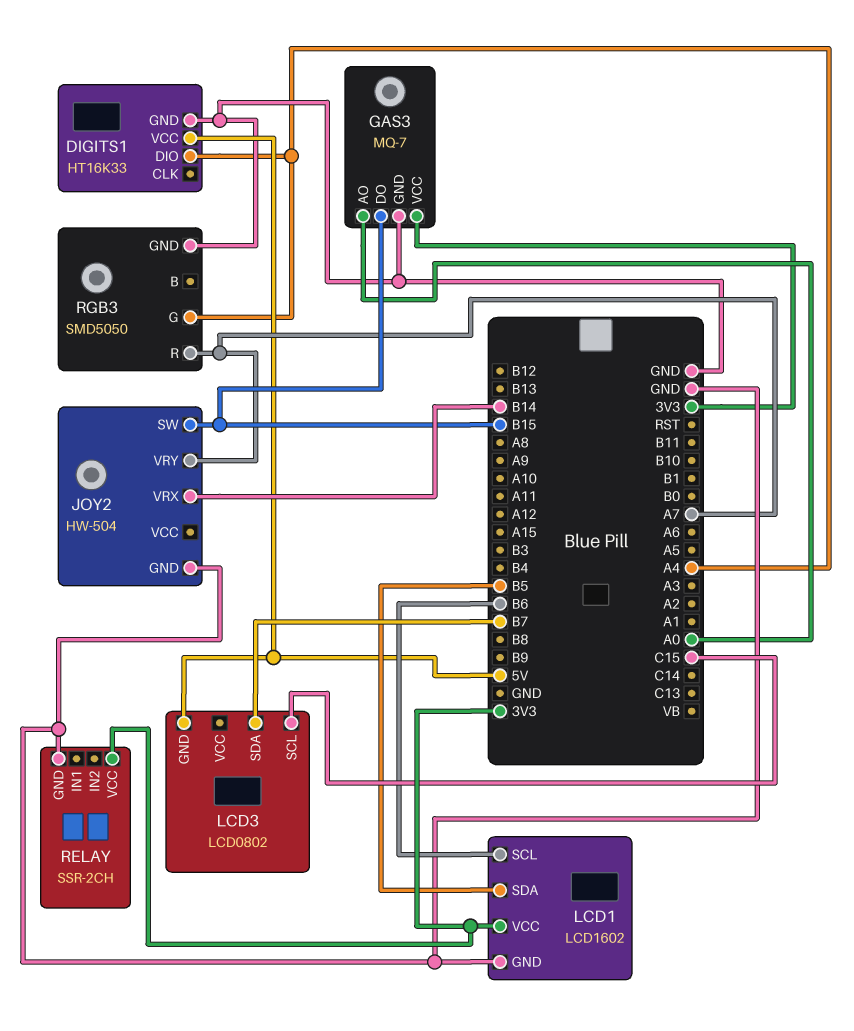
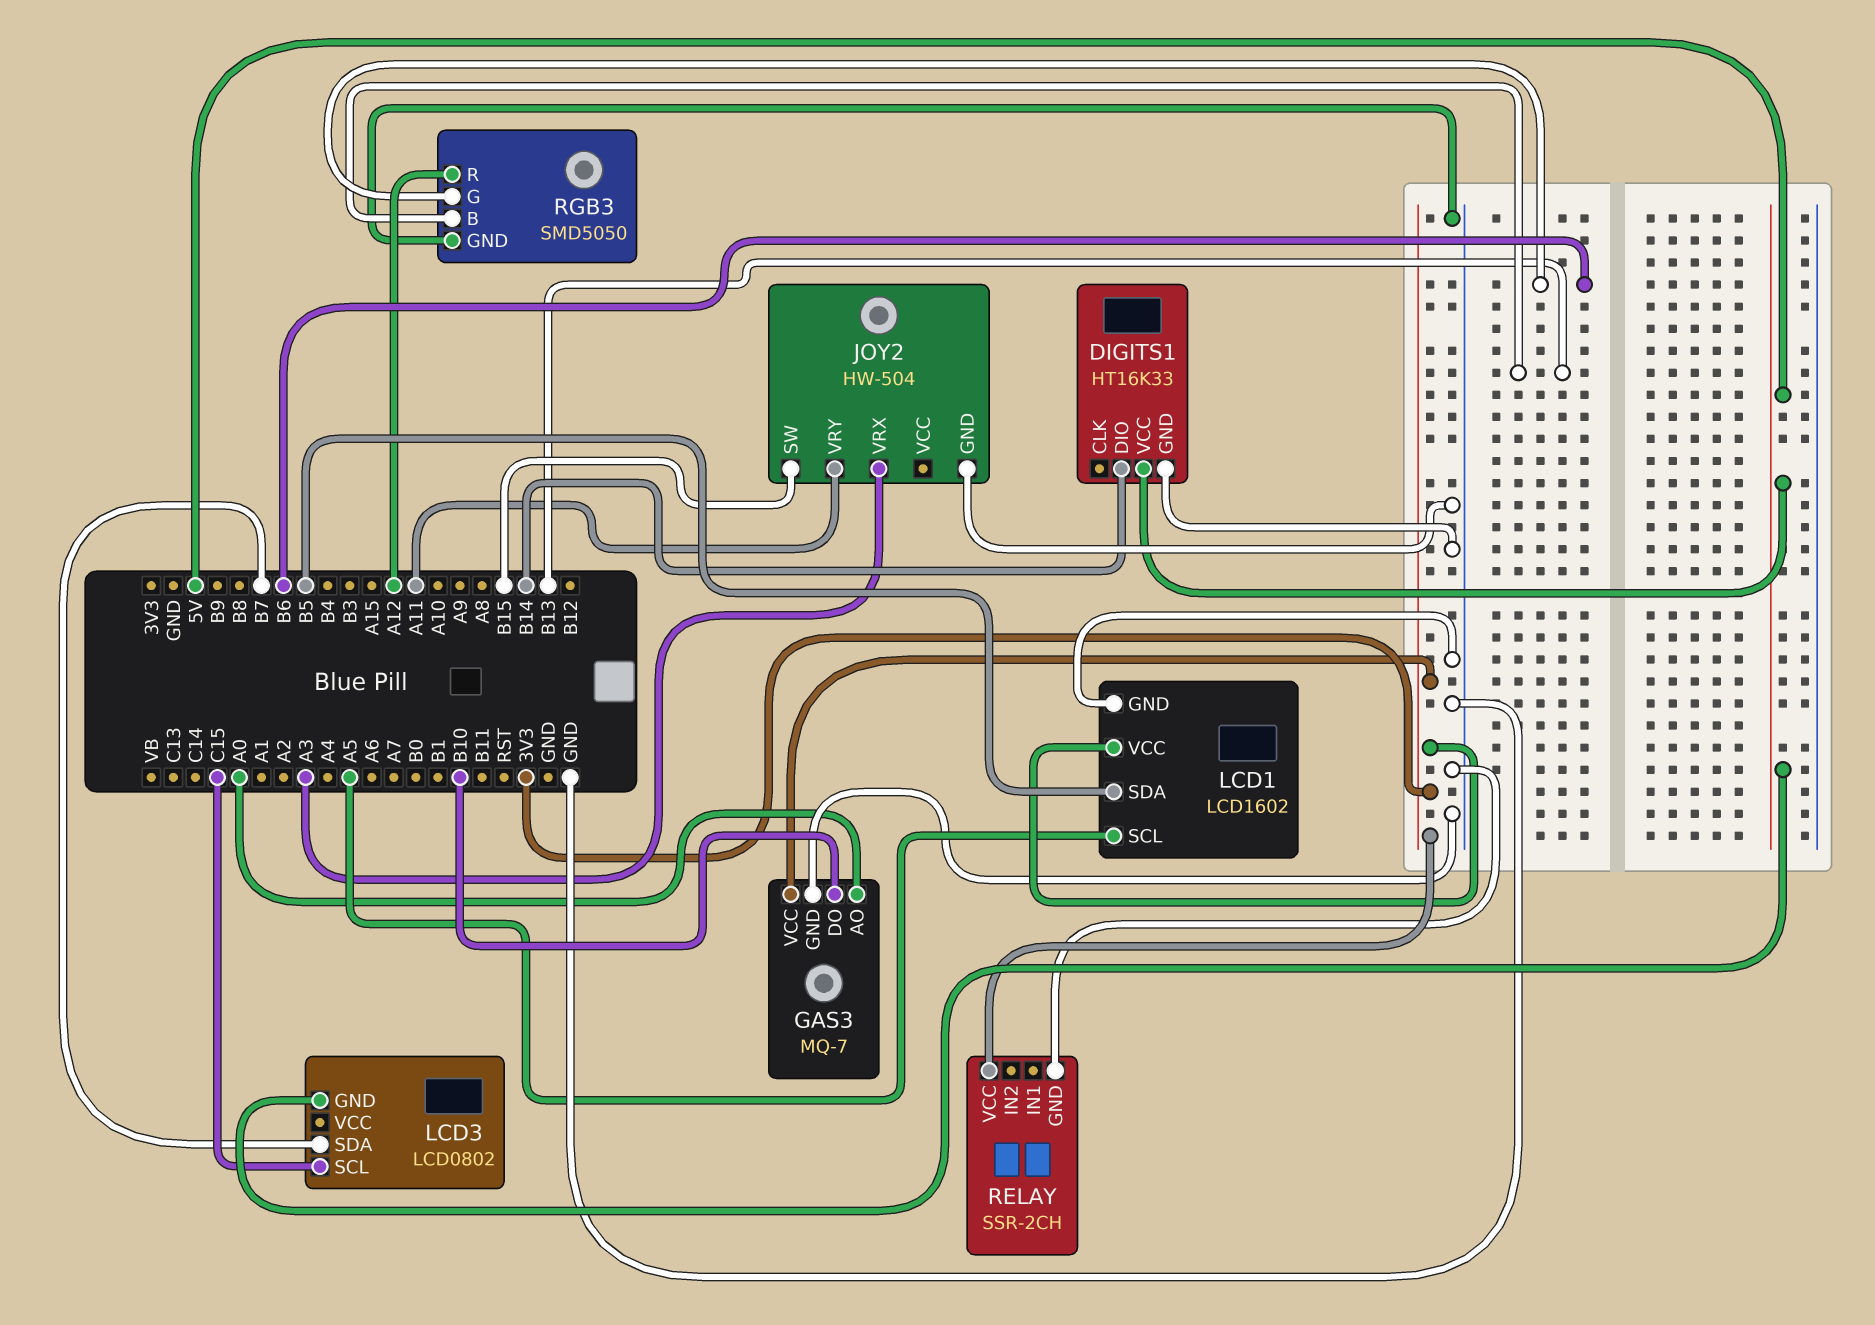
DIGITS1 pin DIO: A4 -> B14
GAS3 pin DO: B15 -> B10
JOY2 pin VRX: B14 -> A3
JOY2 pin VRY: A7 -> A11
LCD1 pin SCL: B6 -> A5
RGB3 pin B: none -> B13
RGB3 pin G: A4 -> B6
RGB3 pin R: A7 -> A12

